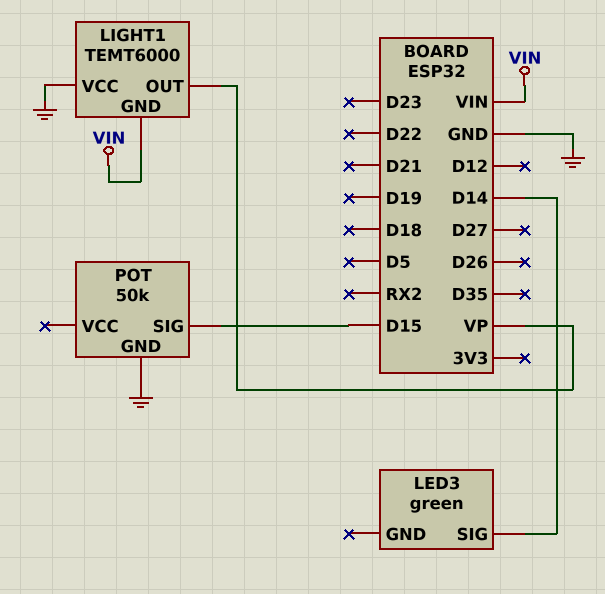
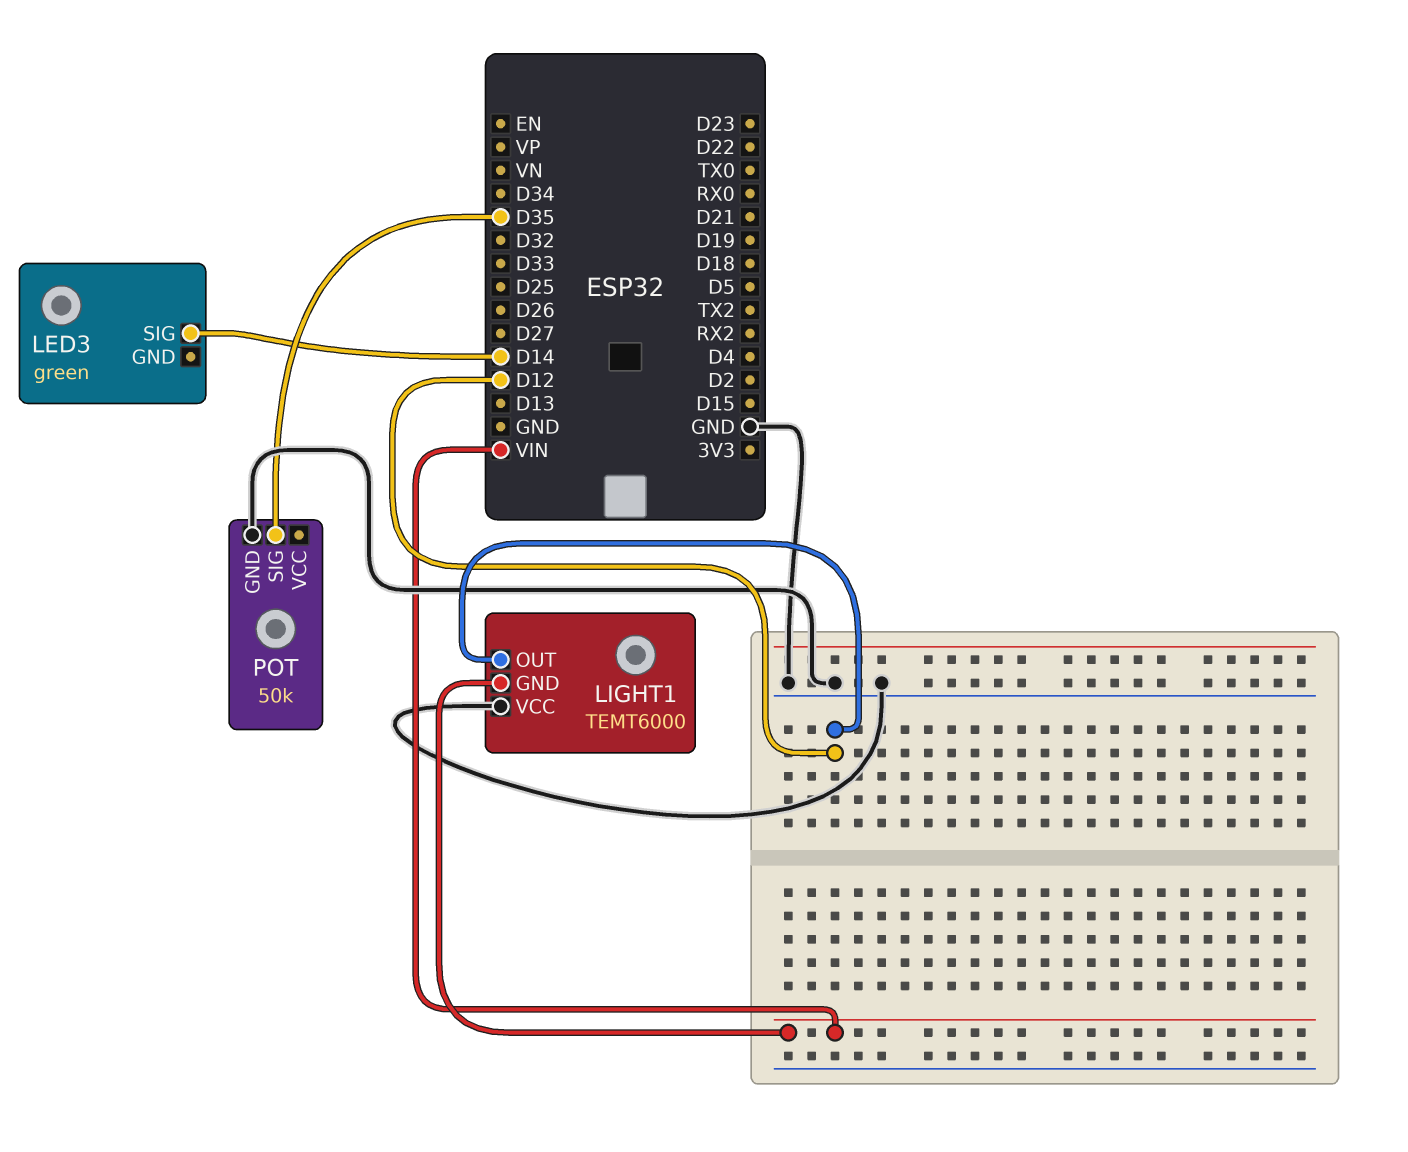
LIGHT1 pin OUT: VP -> D12
POT pin SIG: D15 -> D35

